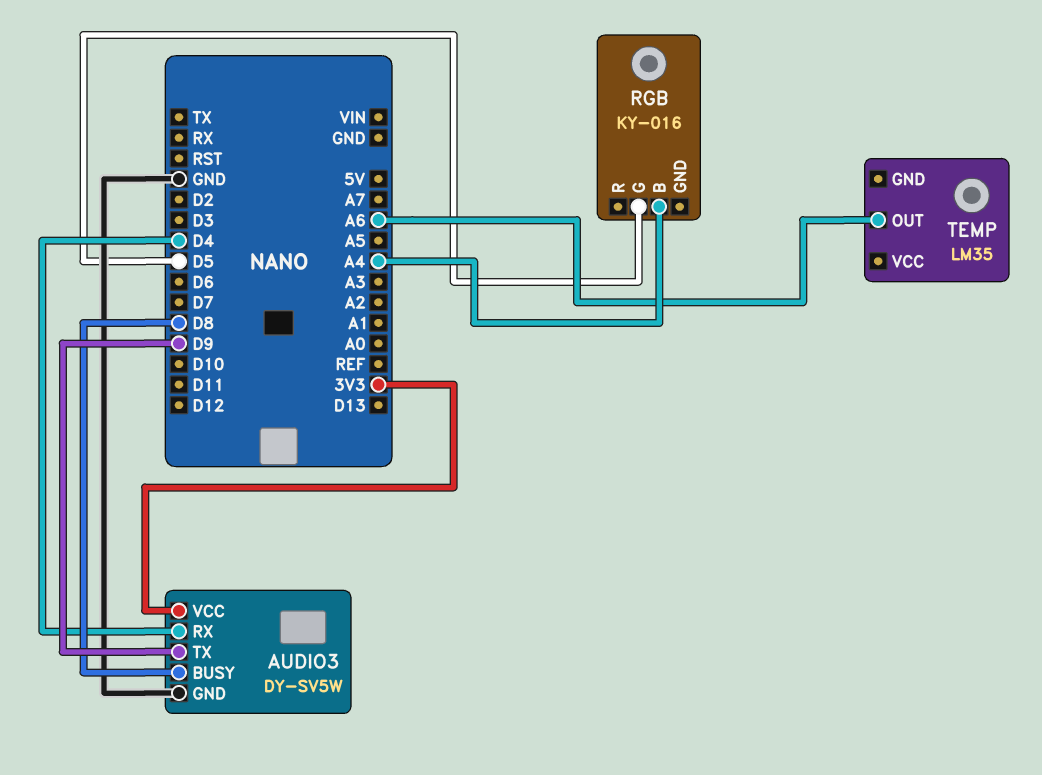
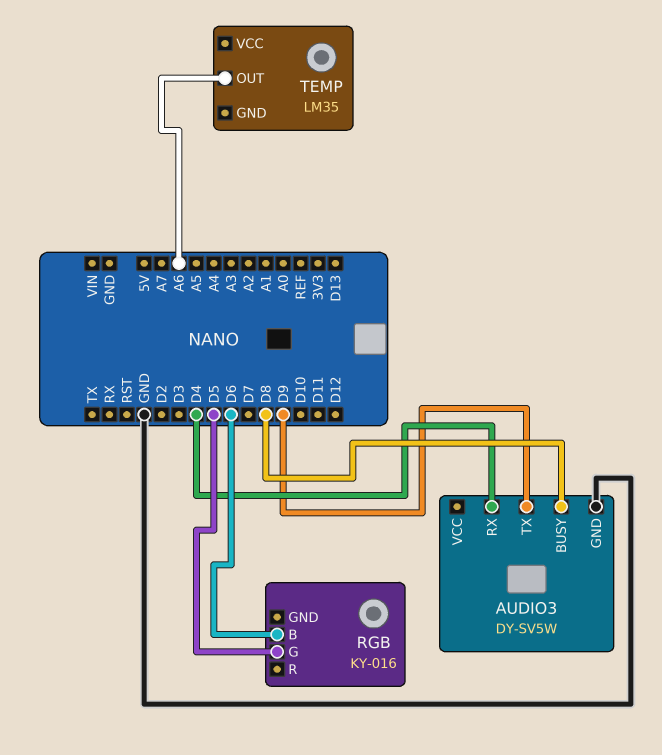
AUDIO3 pin VCC: 3V3 -> none
RGB pin B: A4 -> D6

